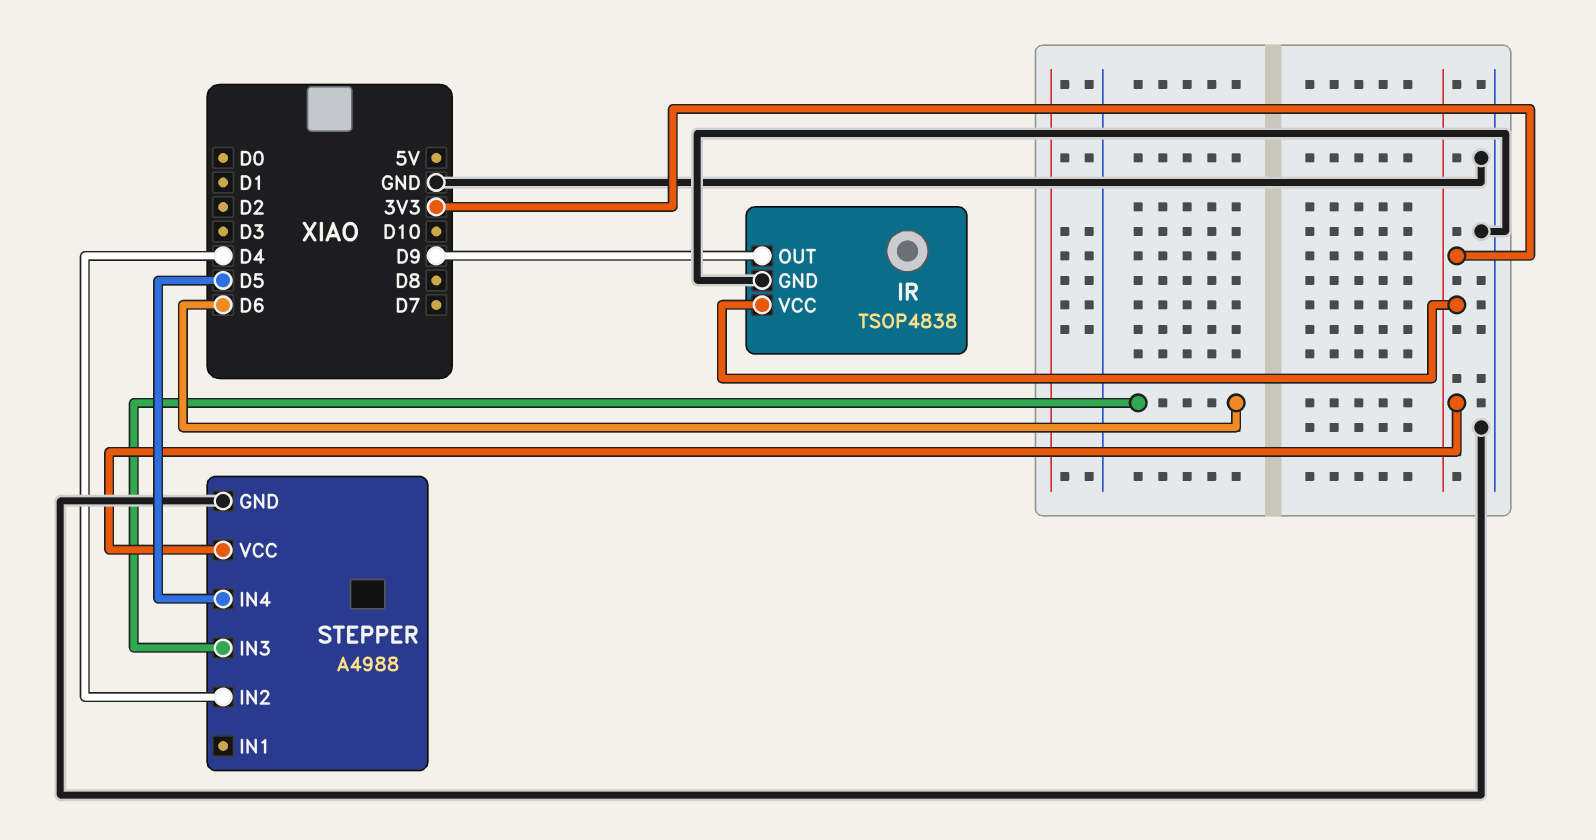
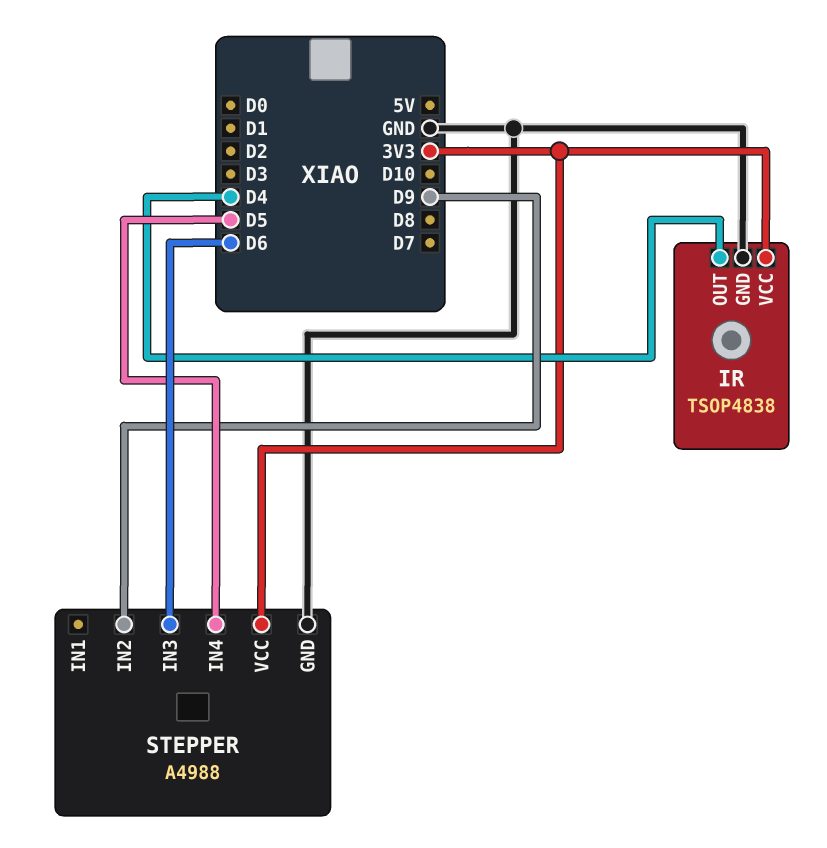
IR pin OUT: D9 -> D4
STEPPER pin IN2: D4 -> D9

